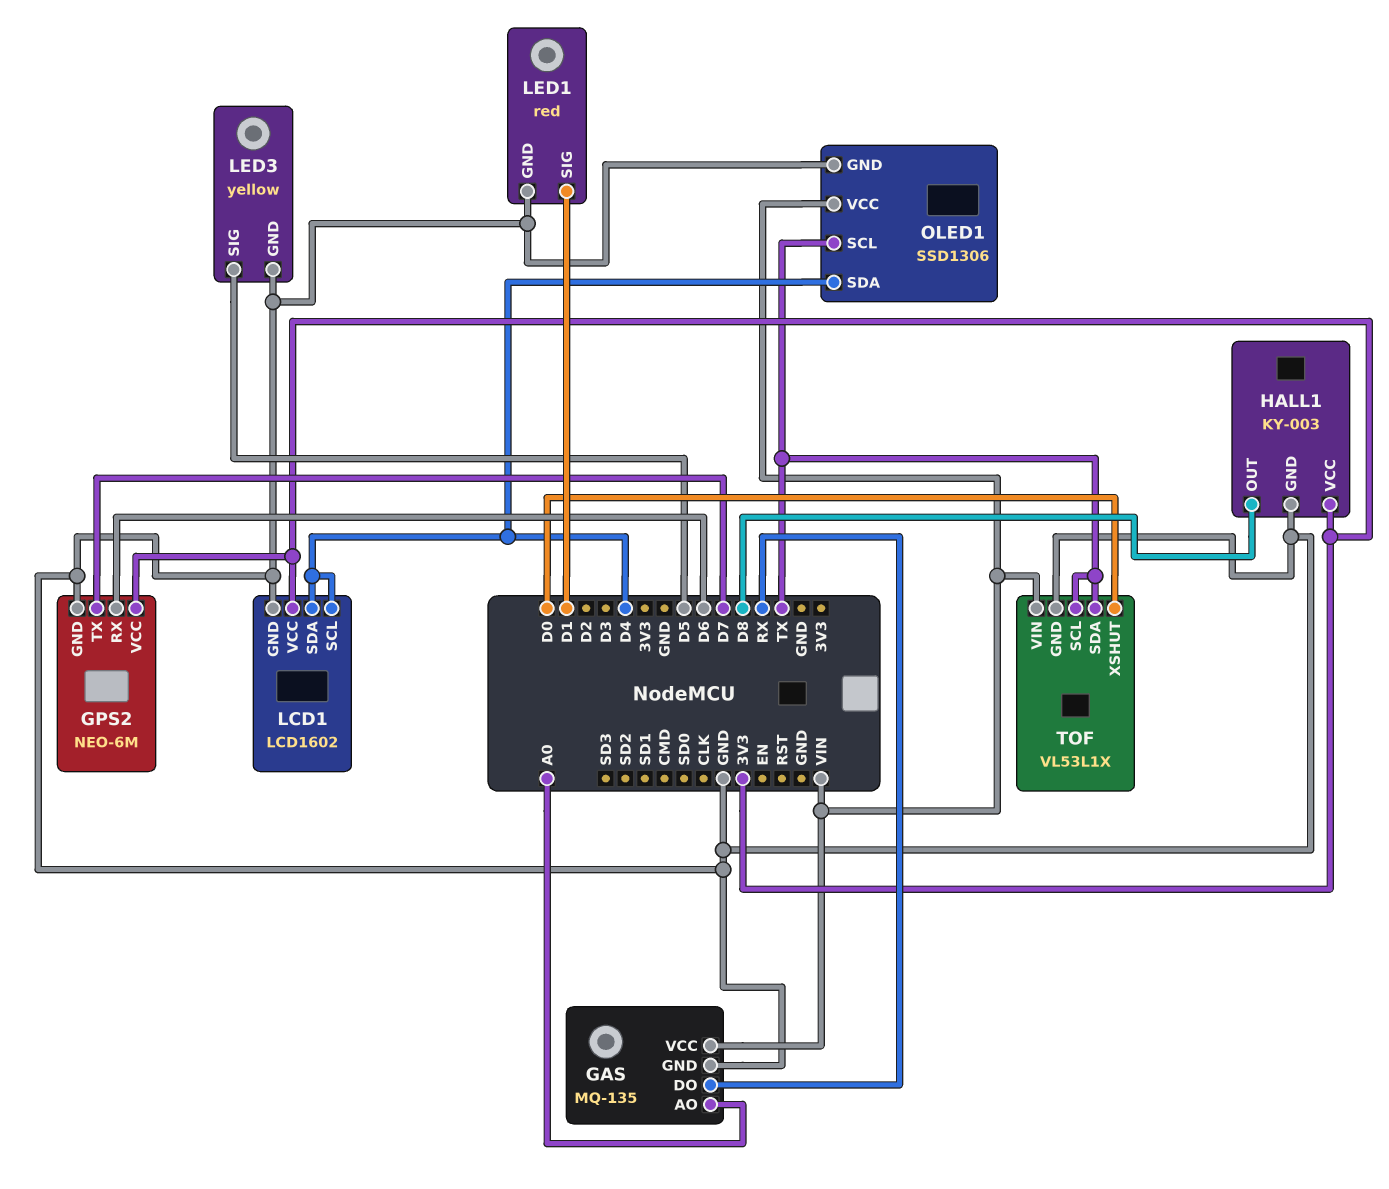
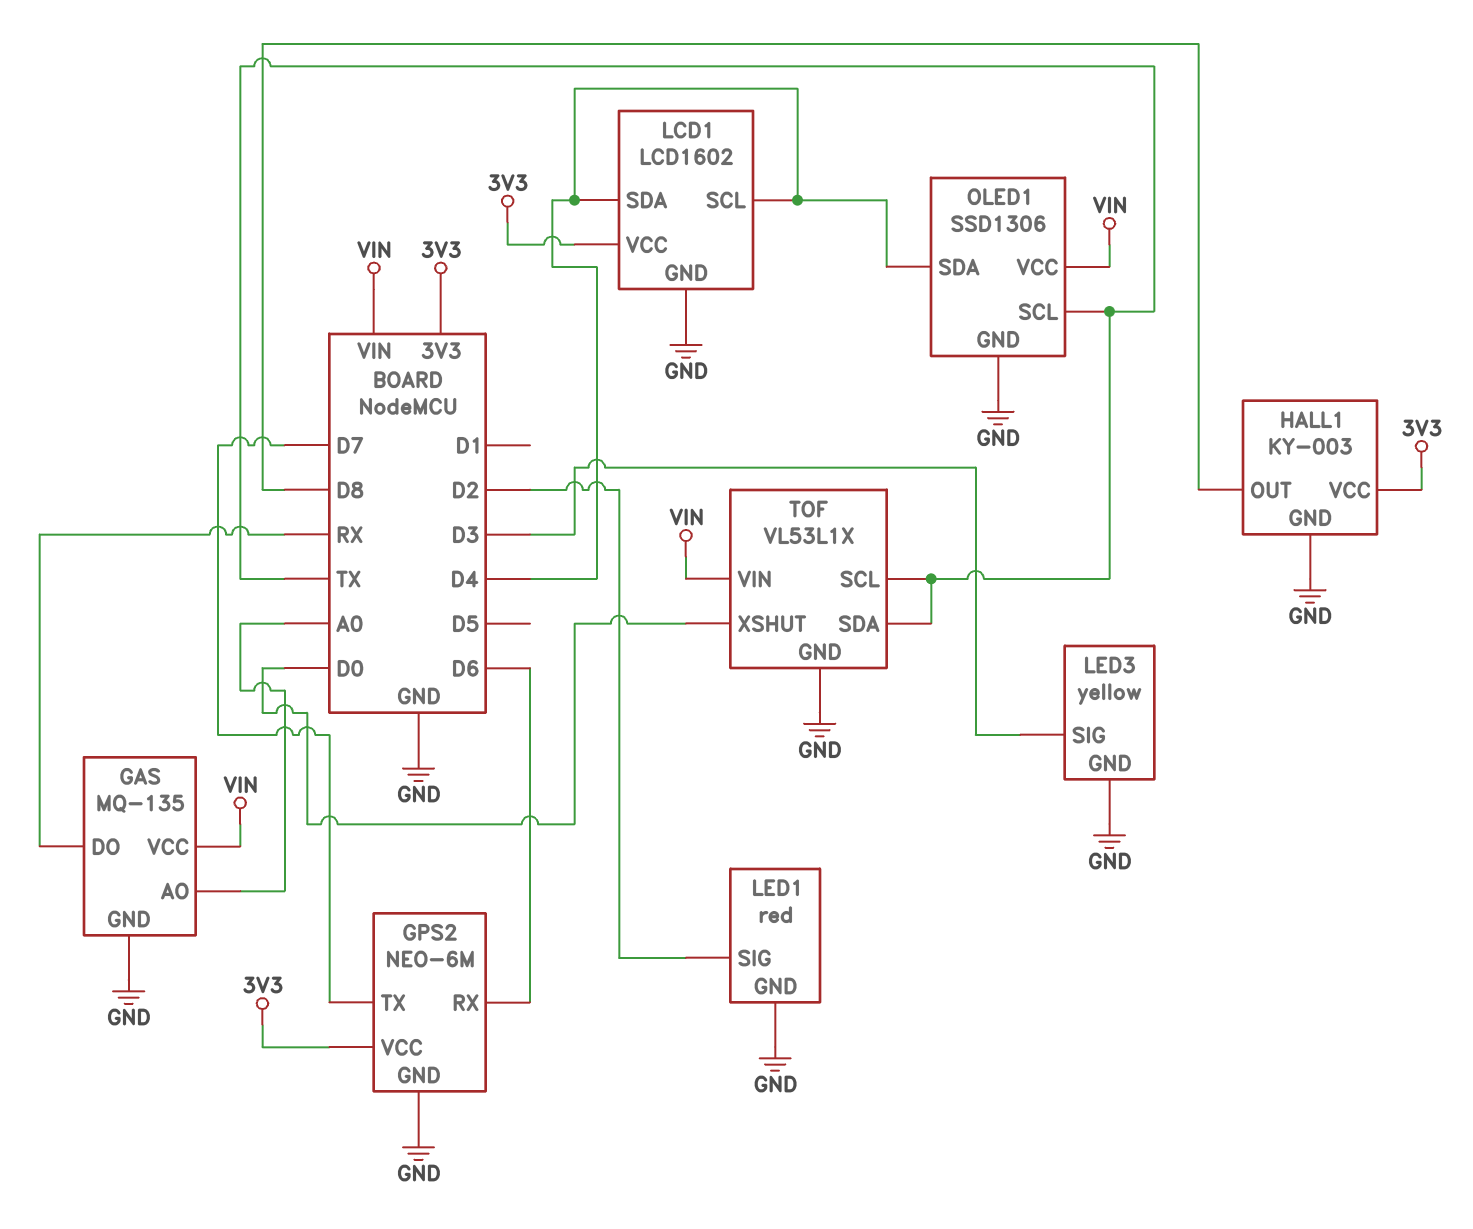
LED1 pin SIG: D1 -> D2
LED3 pin SIG: D5 -> D3

